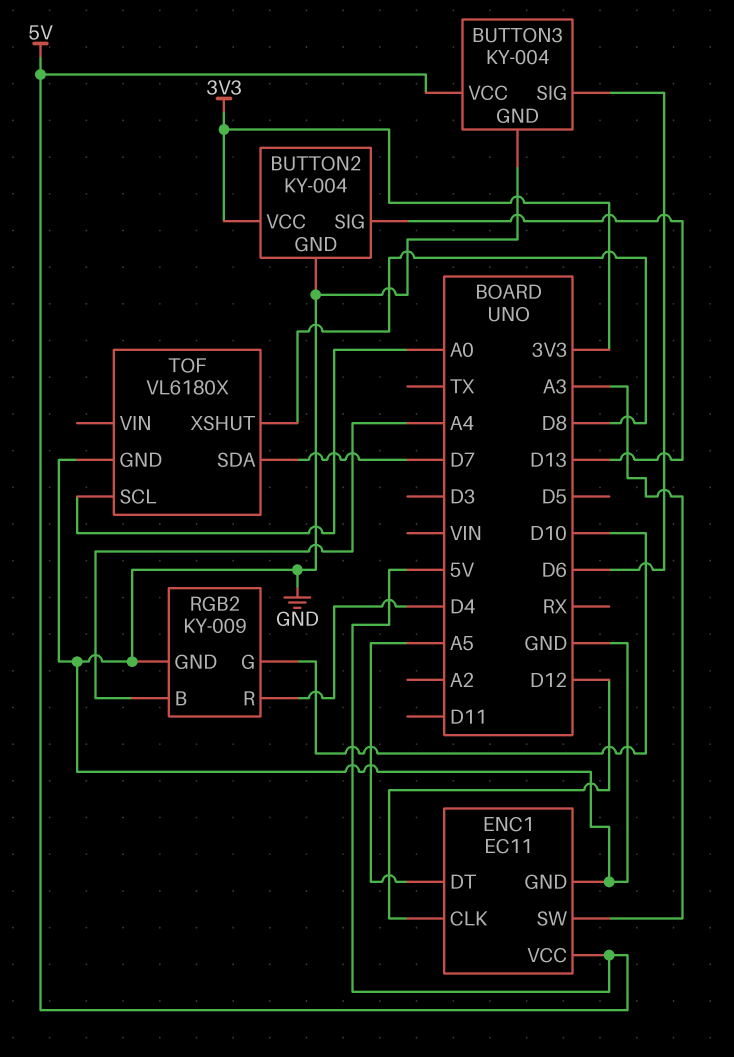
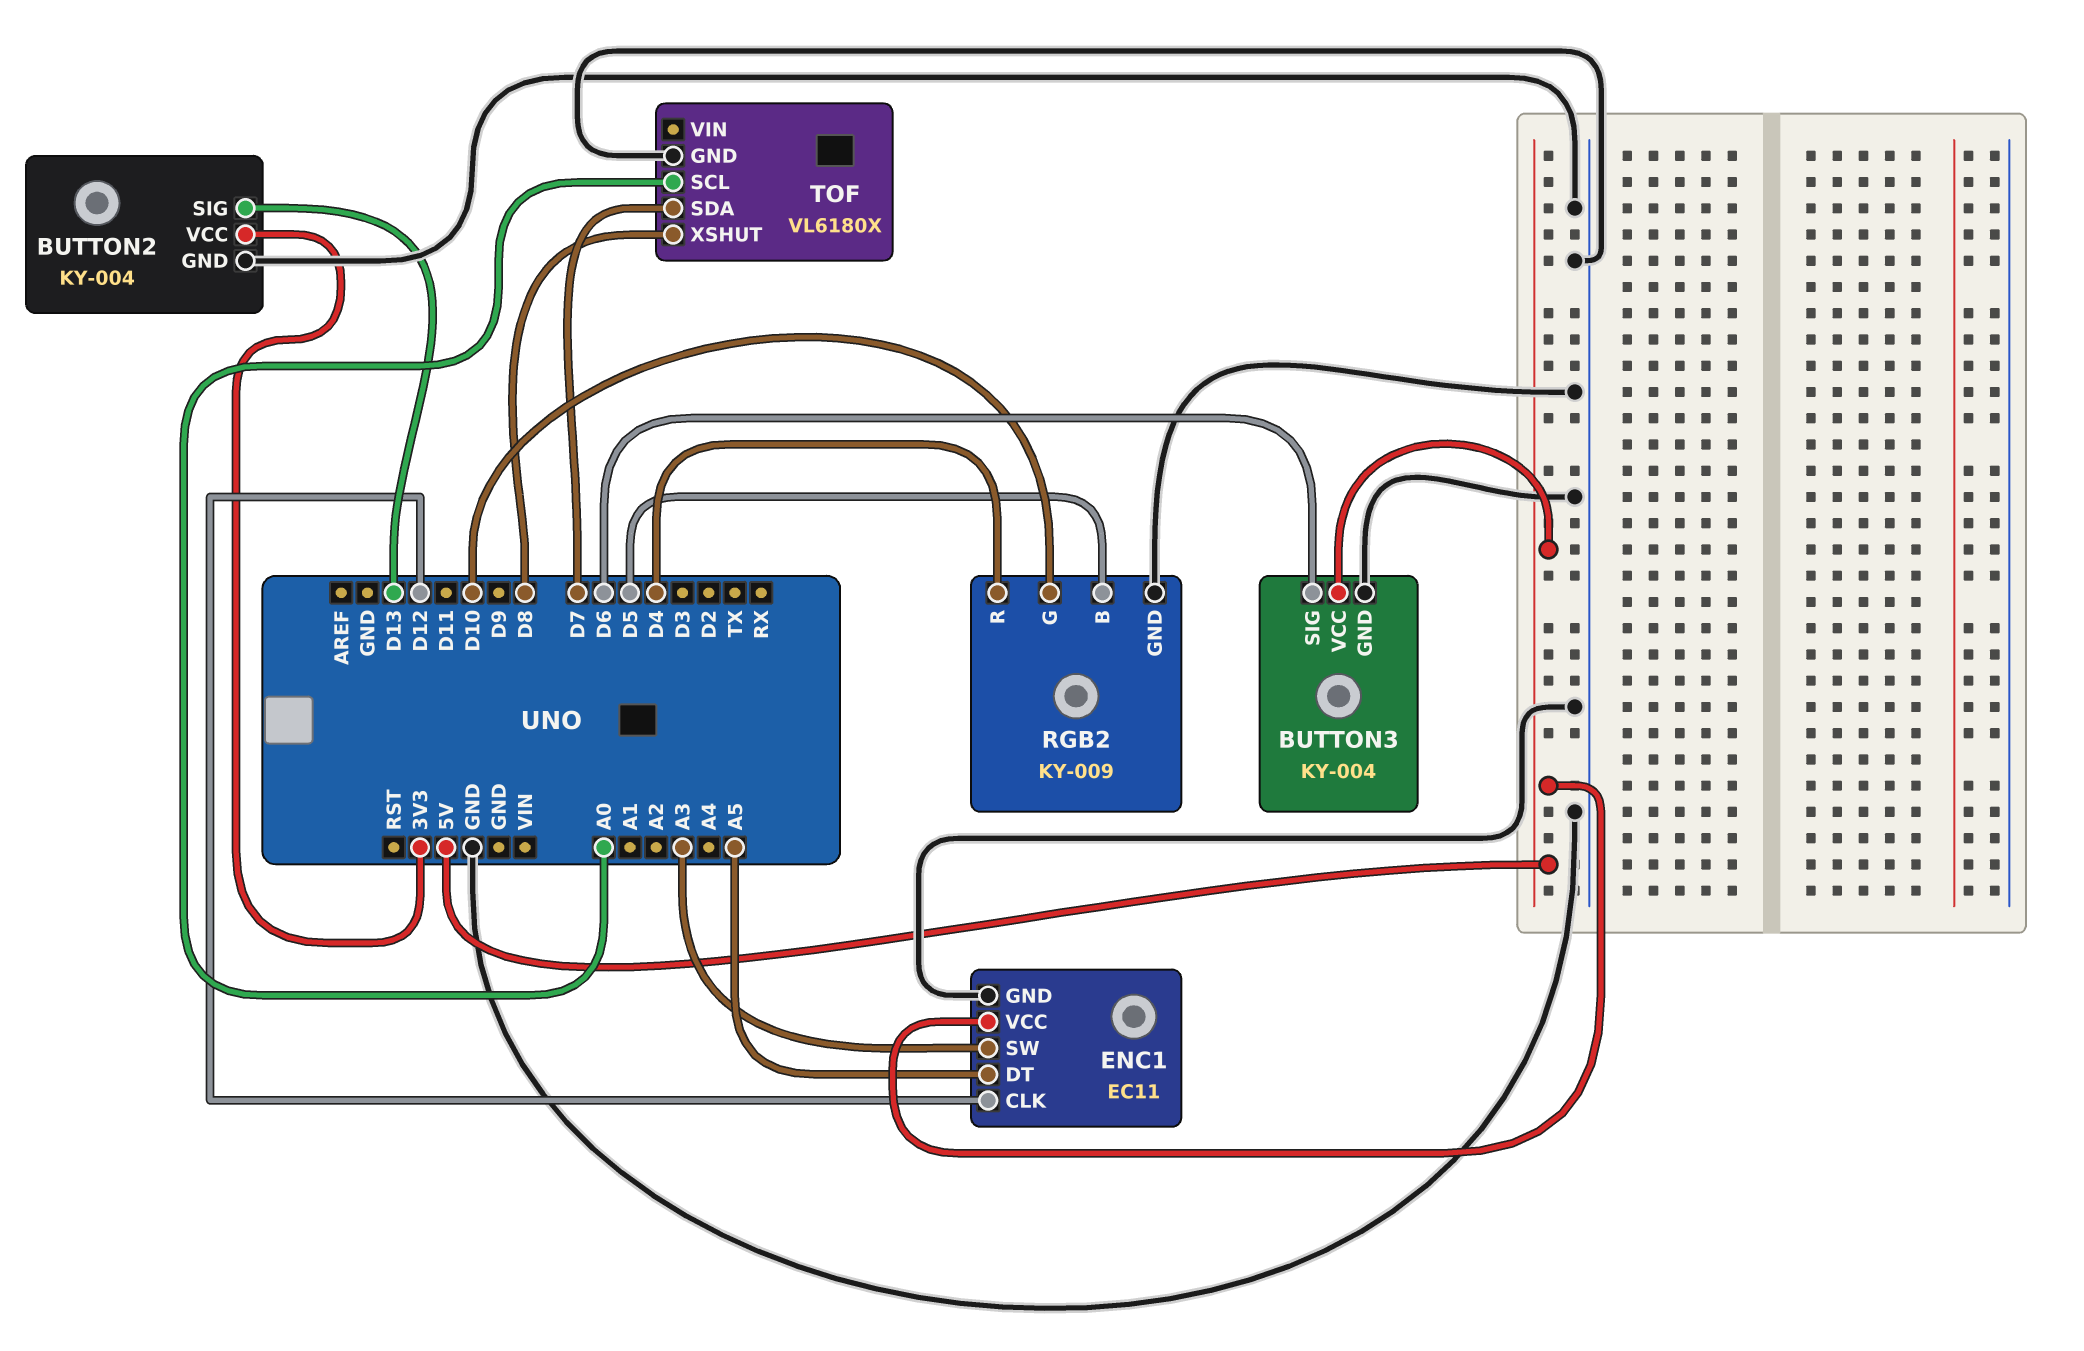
RGB2 pin B: A4 -> D5

